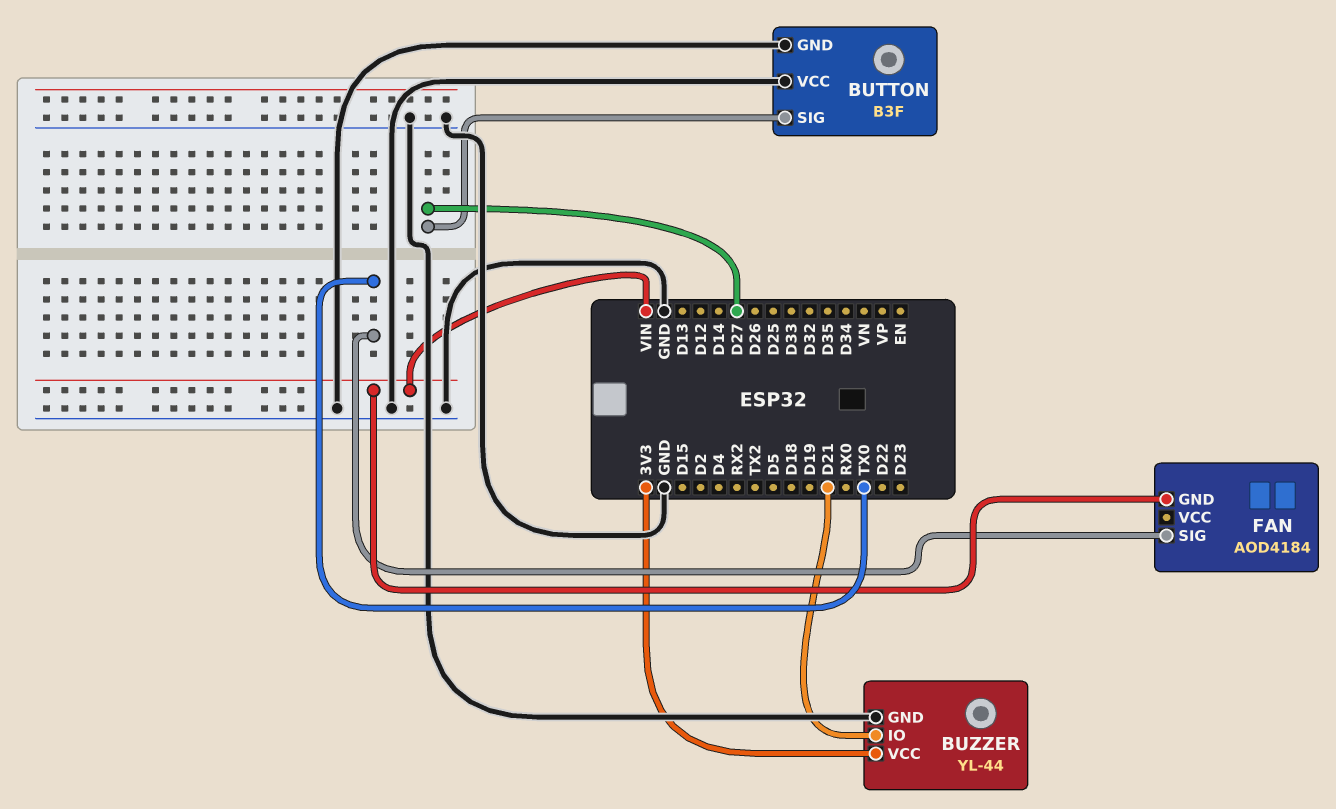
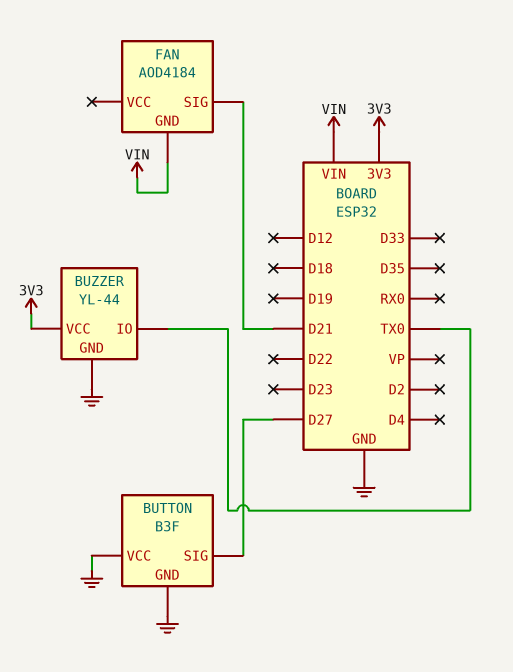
BUZZER pin IO: D21 -> TX0
FAN pin SIG: TX0 -> D21

